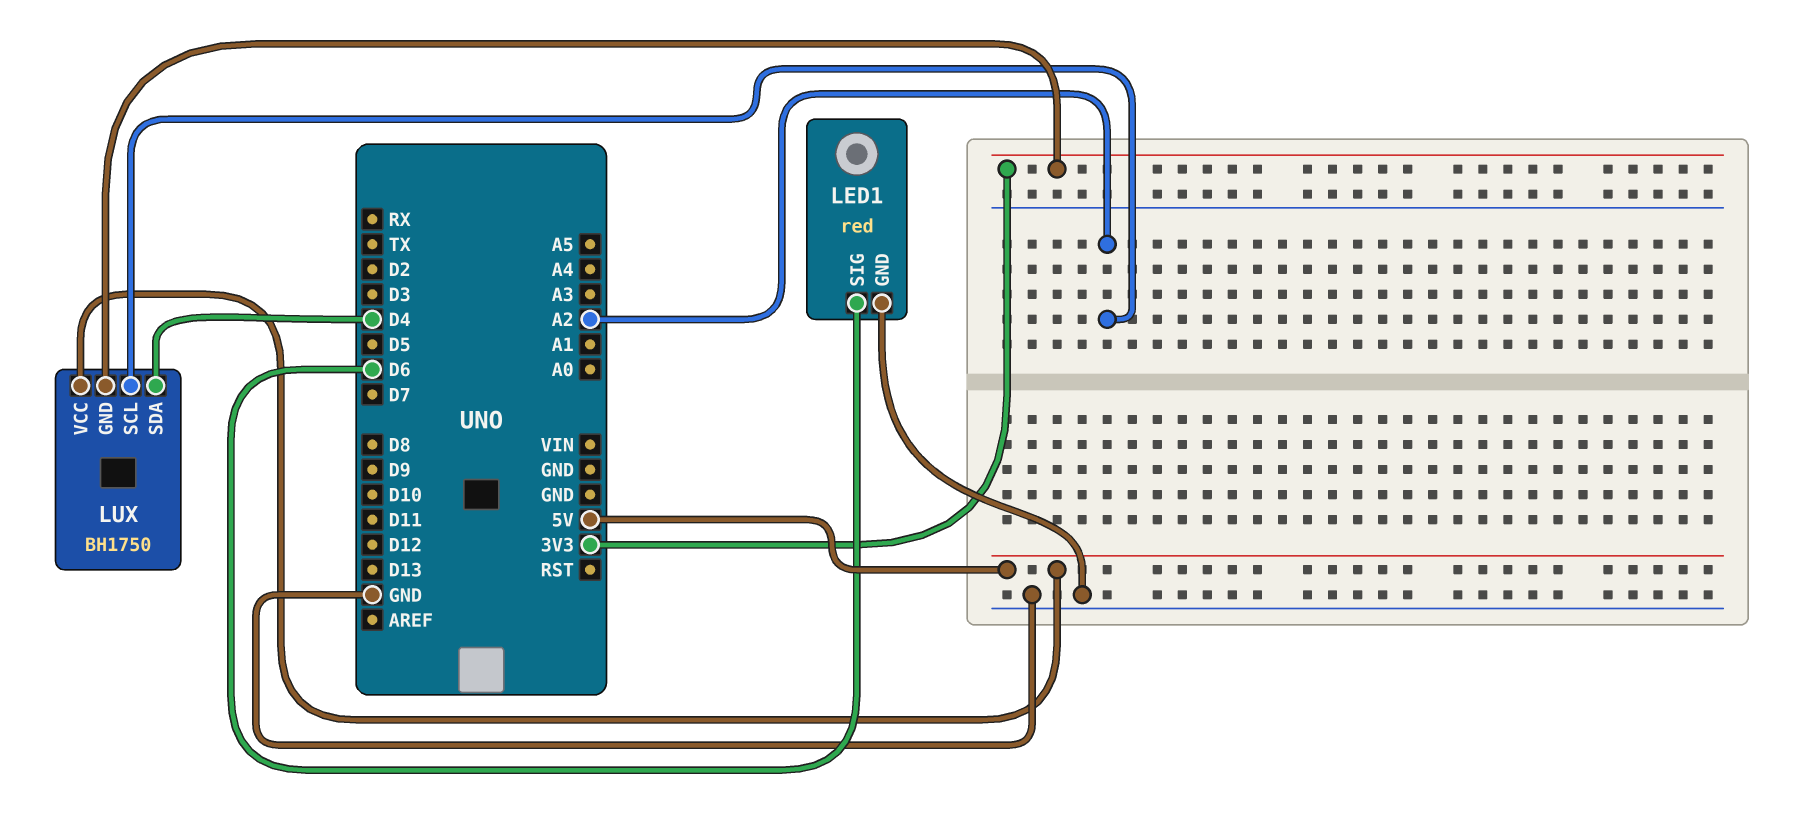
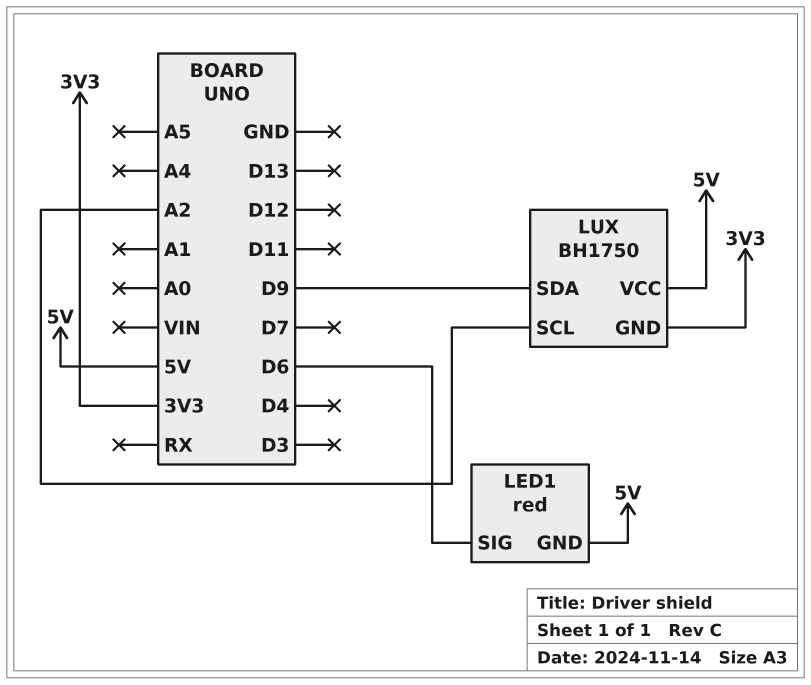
LED1 pin GND: GND -> 5V
LUX pin SDA: D4 -> D9

